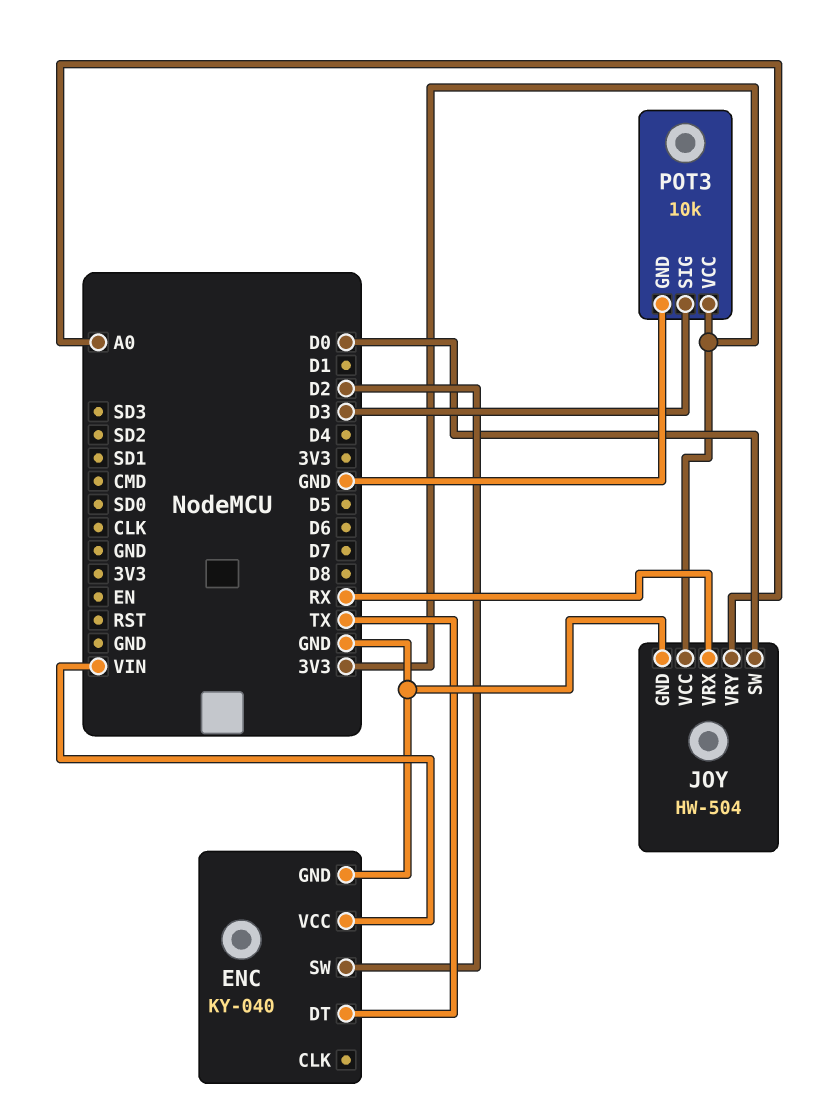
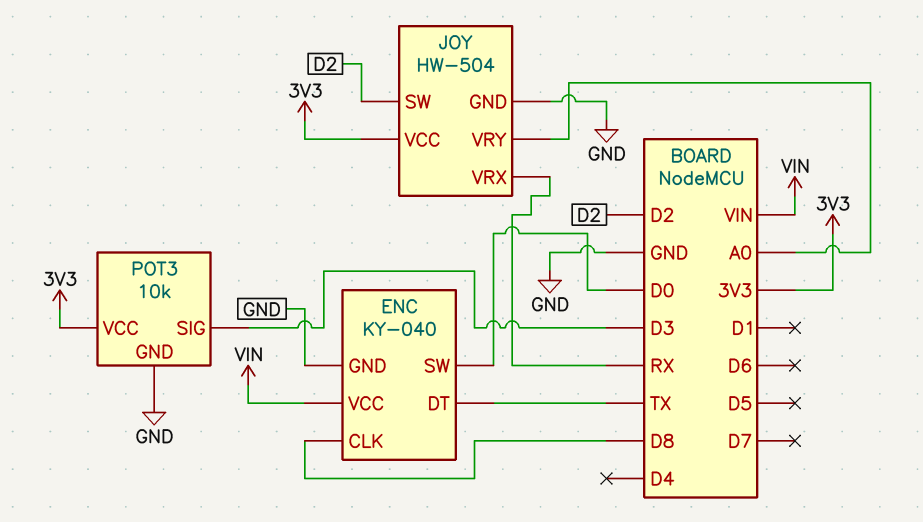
ENC pin CLK: none -> D8
ENC pin SW: D2 -> D0
JOY pin SW: D0 -> D2

